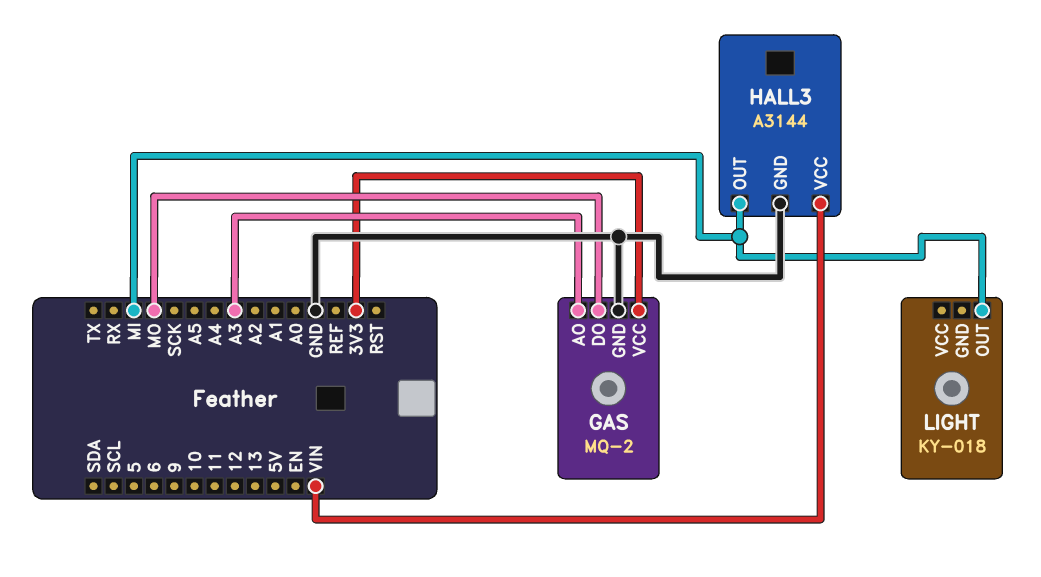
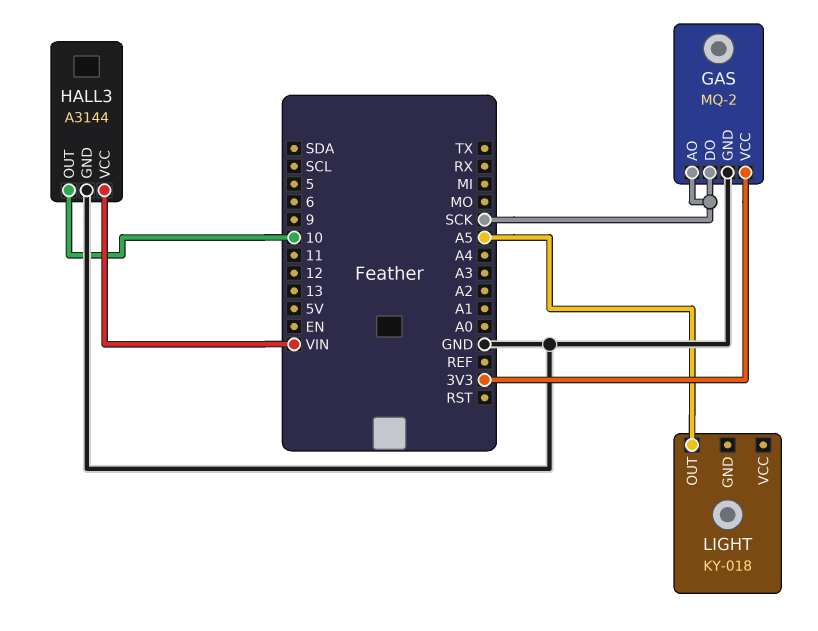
GAS pin AO: A3 -> SCK
GAS pin DO: MO -> SCK
HALL3 pin OUT: MI -> 10
LIGHT pin OUT: MI -> A5

